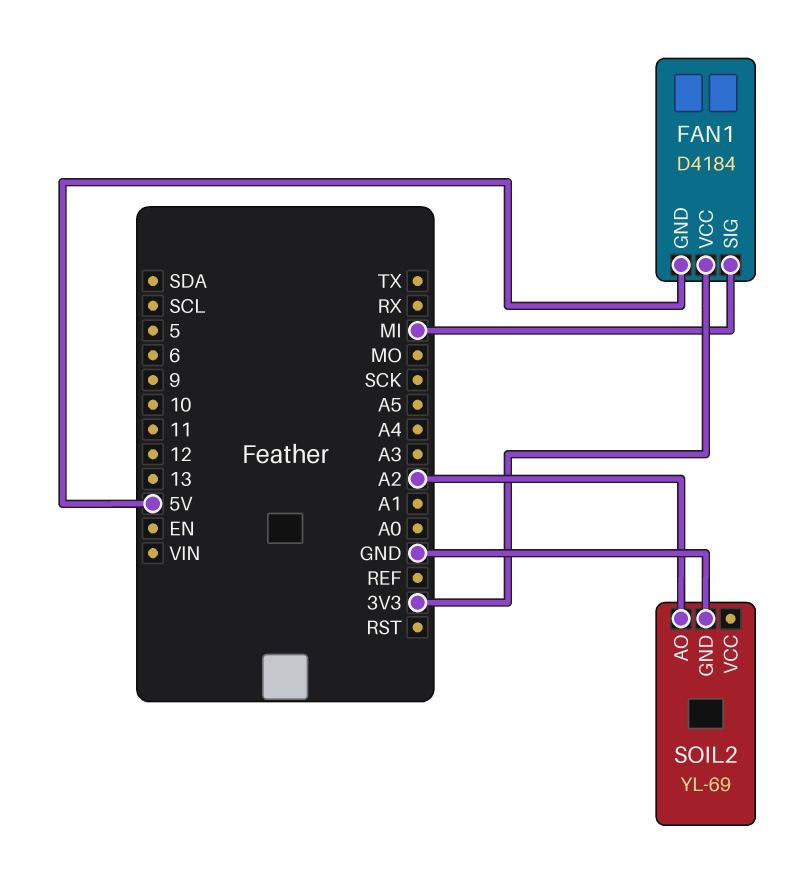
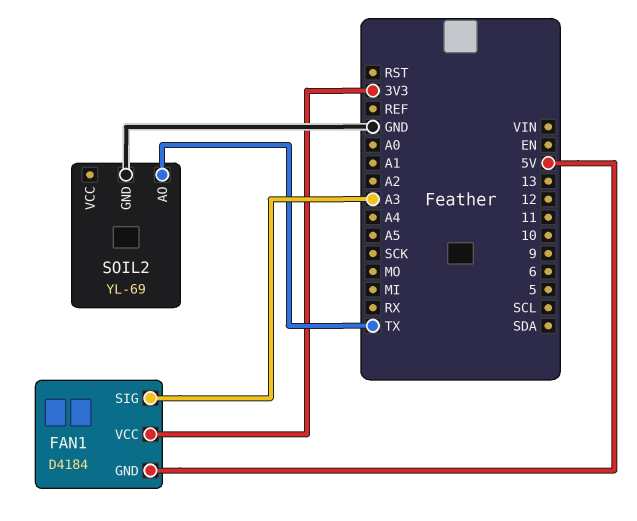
FAN1 pin SIG: MI -> A3
SOIL2 pin AO: A2 -> TX

